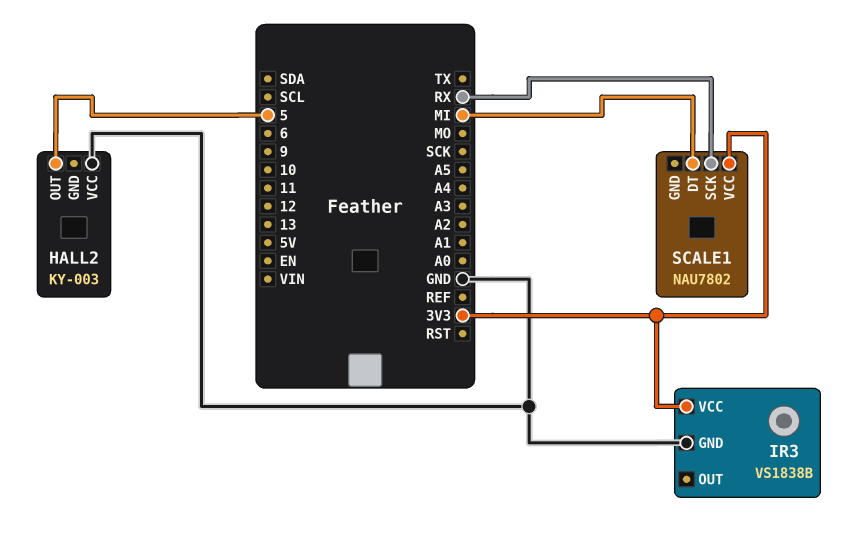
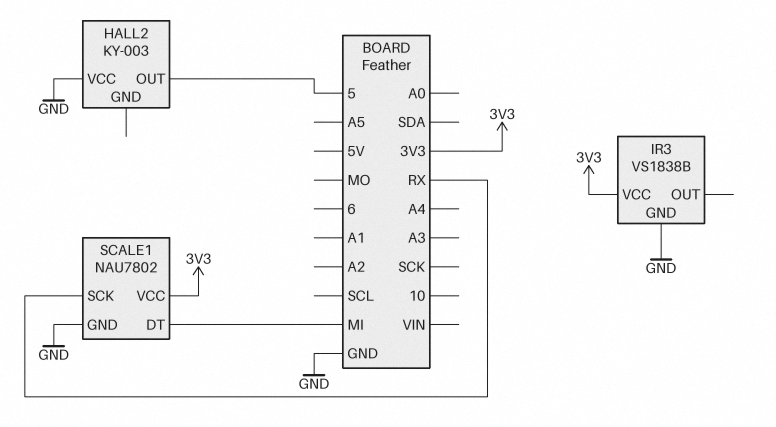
SCALE1 pin GND: none -> GND

